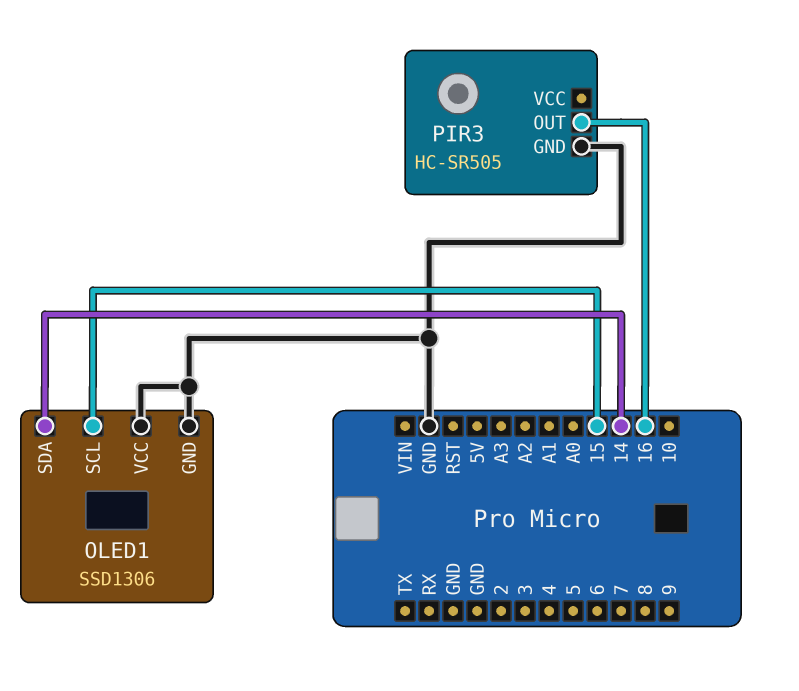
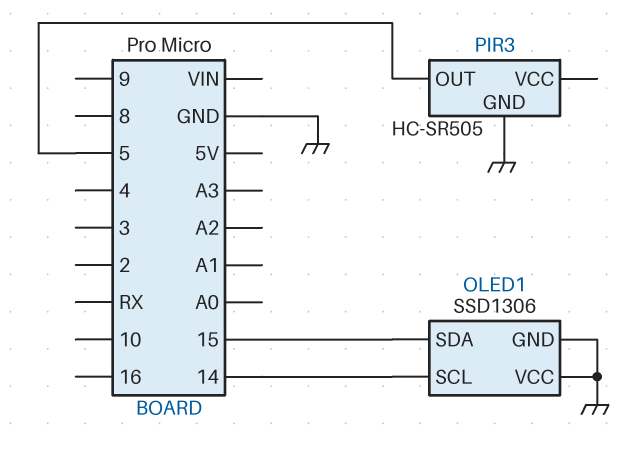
OLED1 pin SCL: 15 -> 14
OLED1 pin SDA: 14 -> 15
PIR3 pin OUT: 16 -> 5

